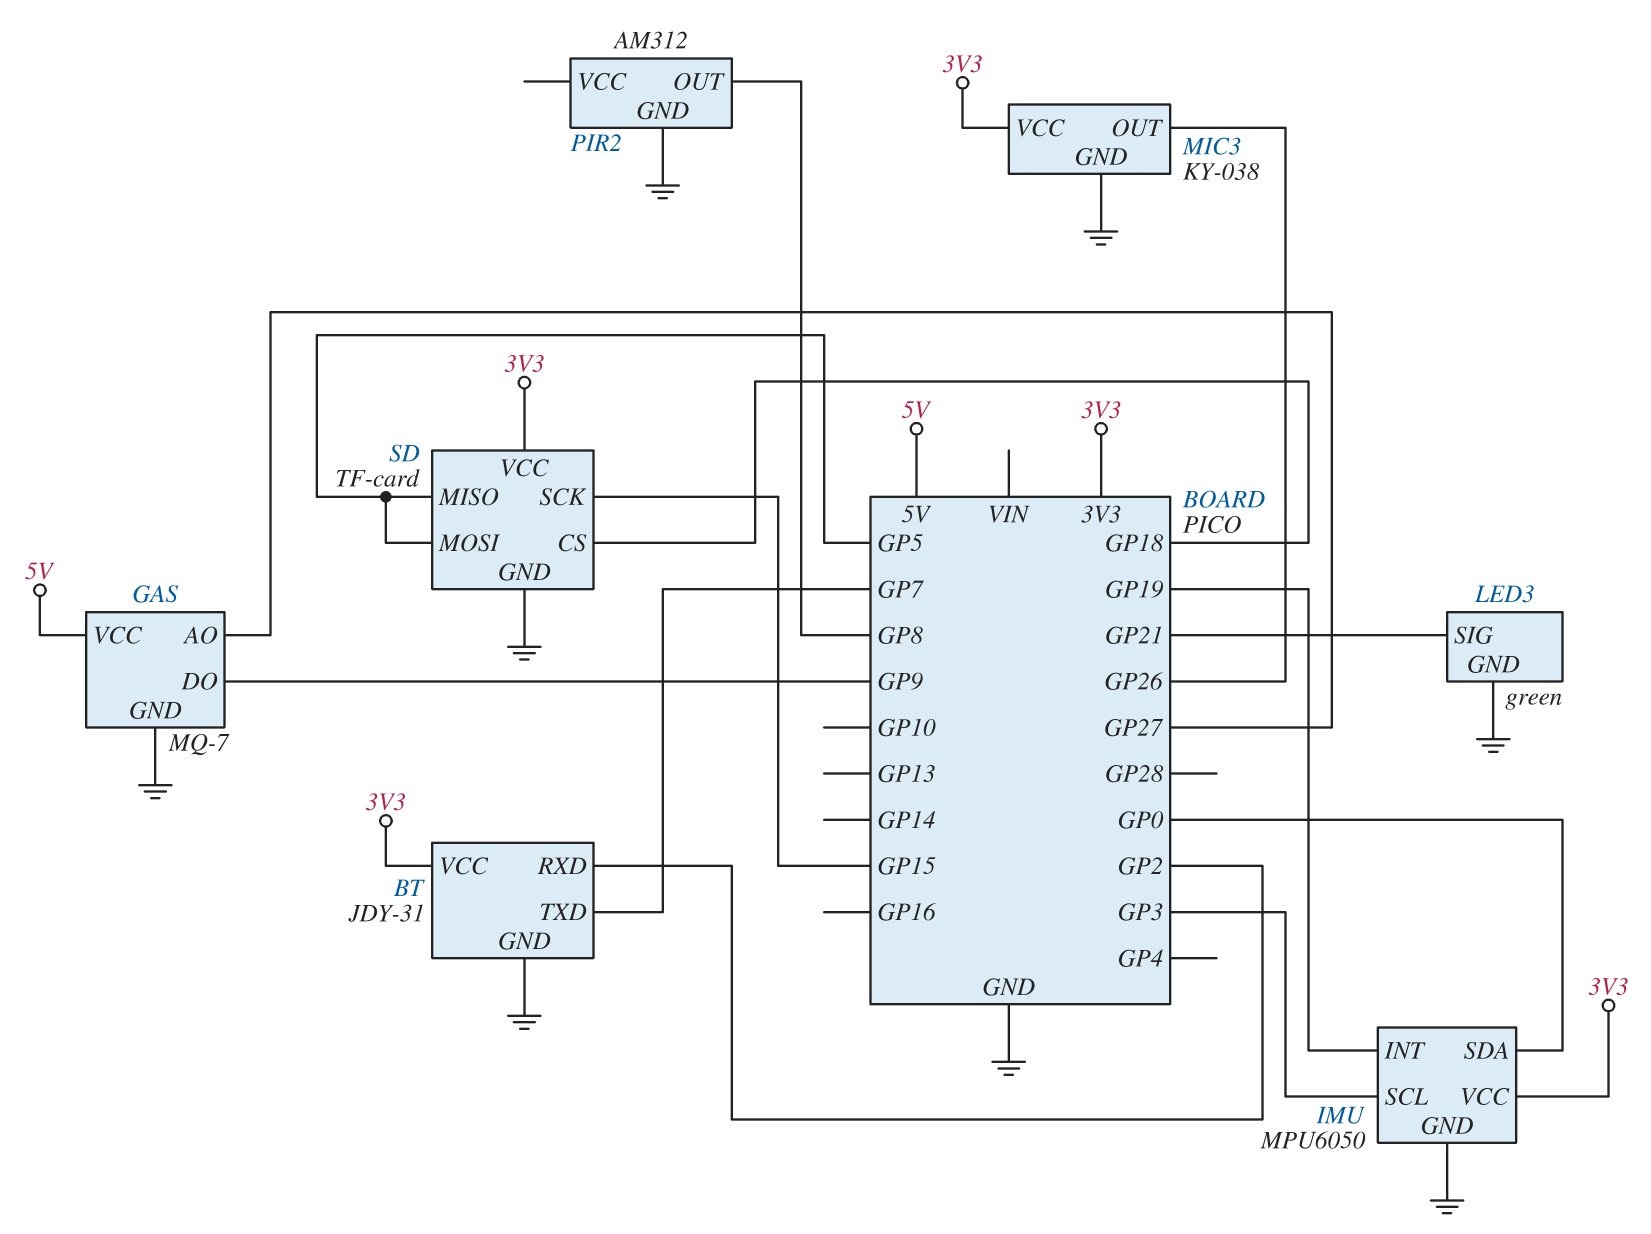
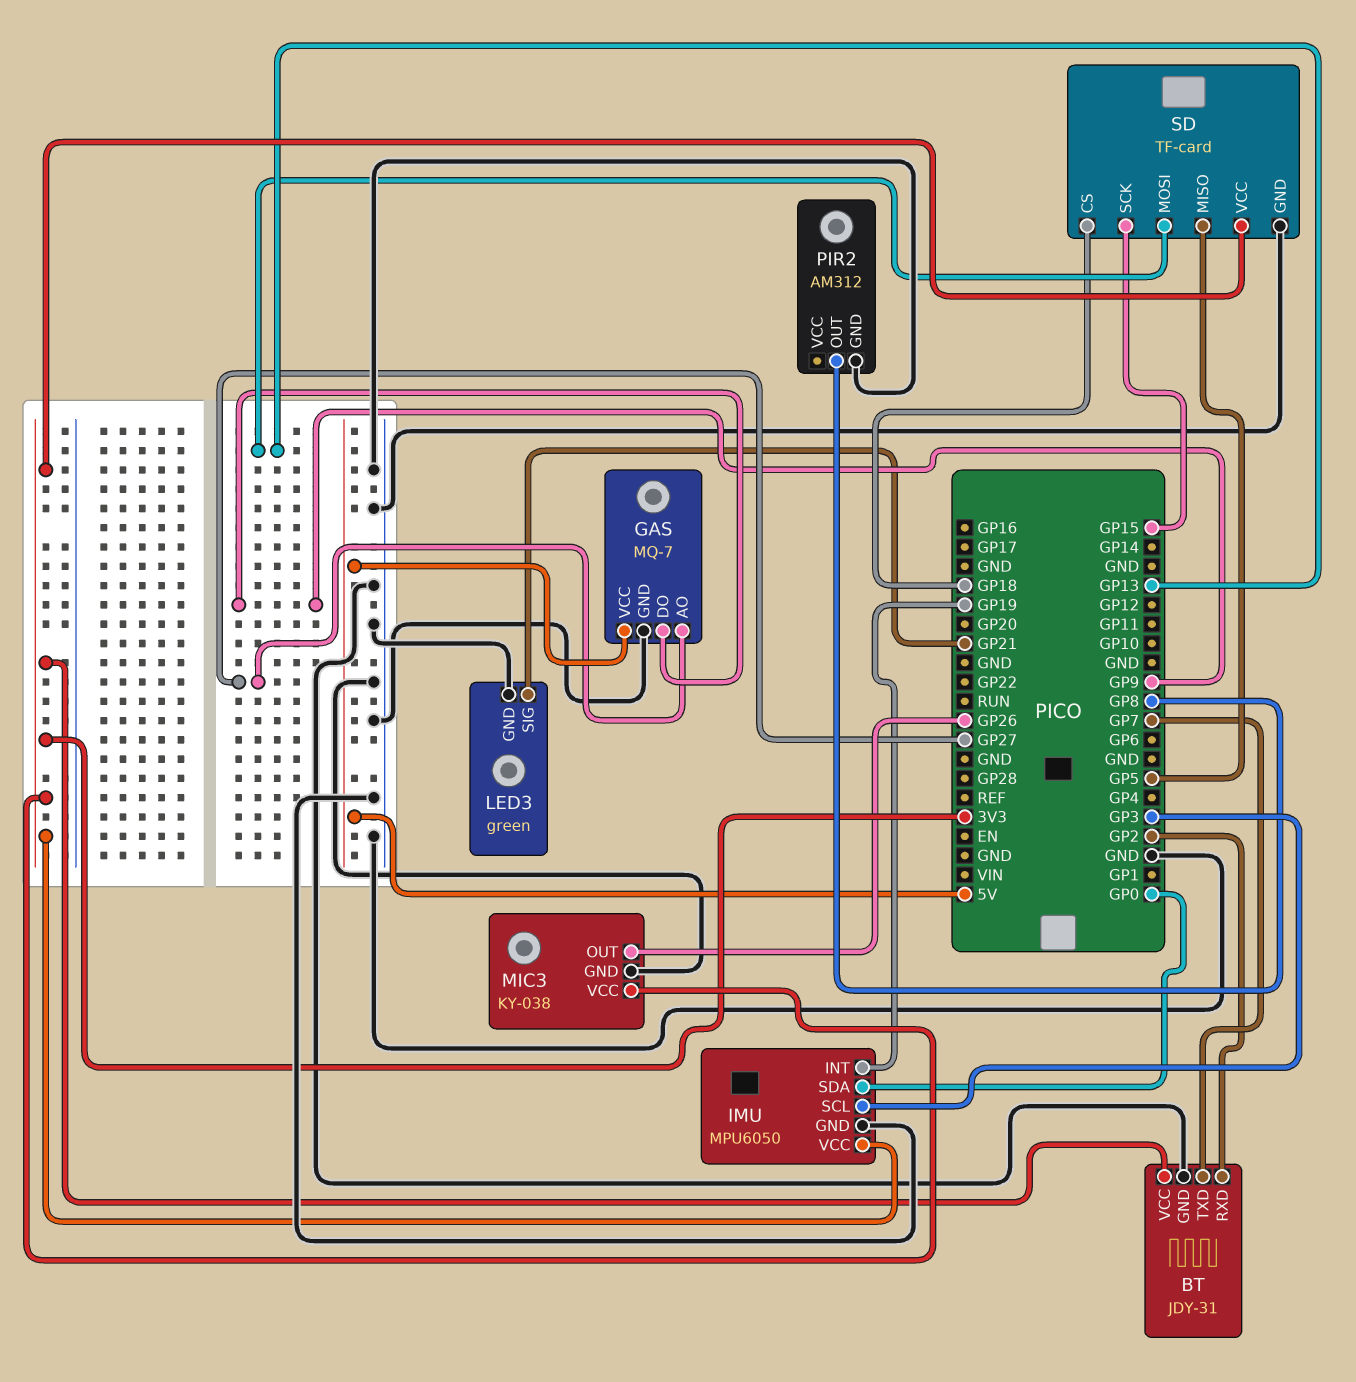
SD pin MOSI: GP5 -> GP13

